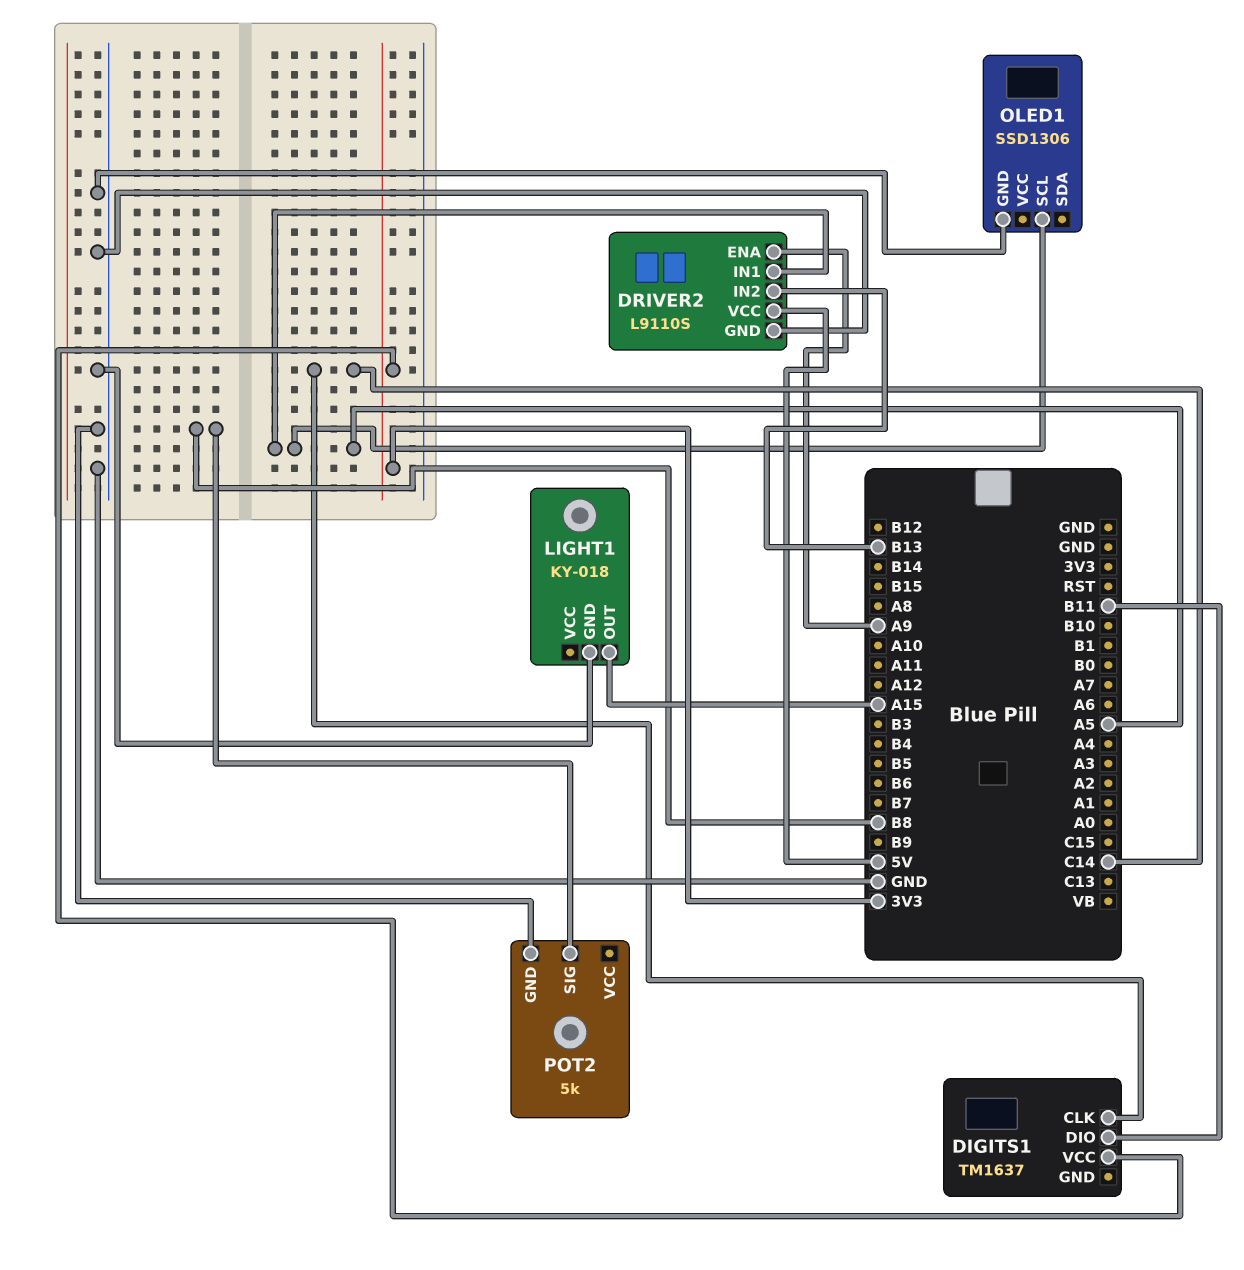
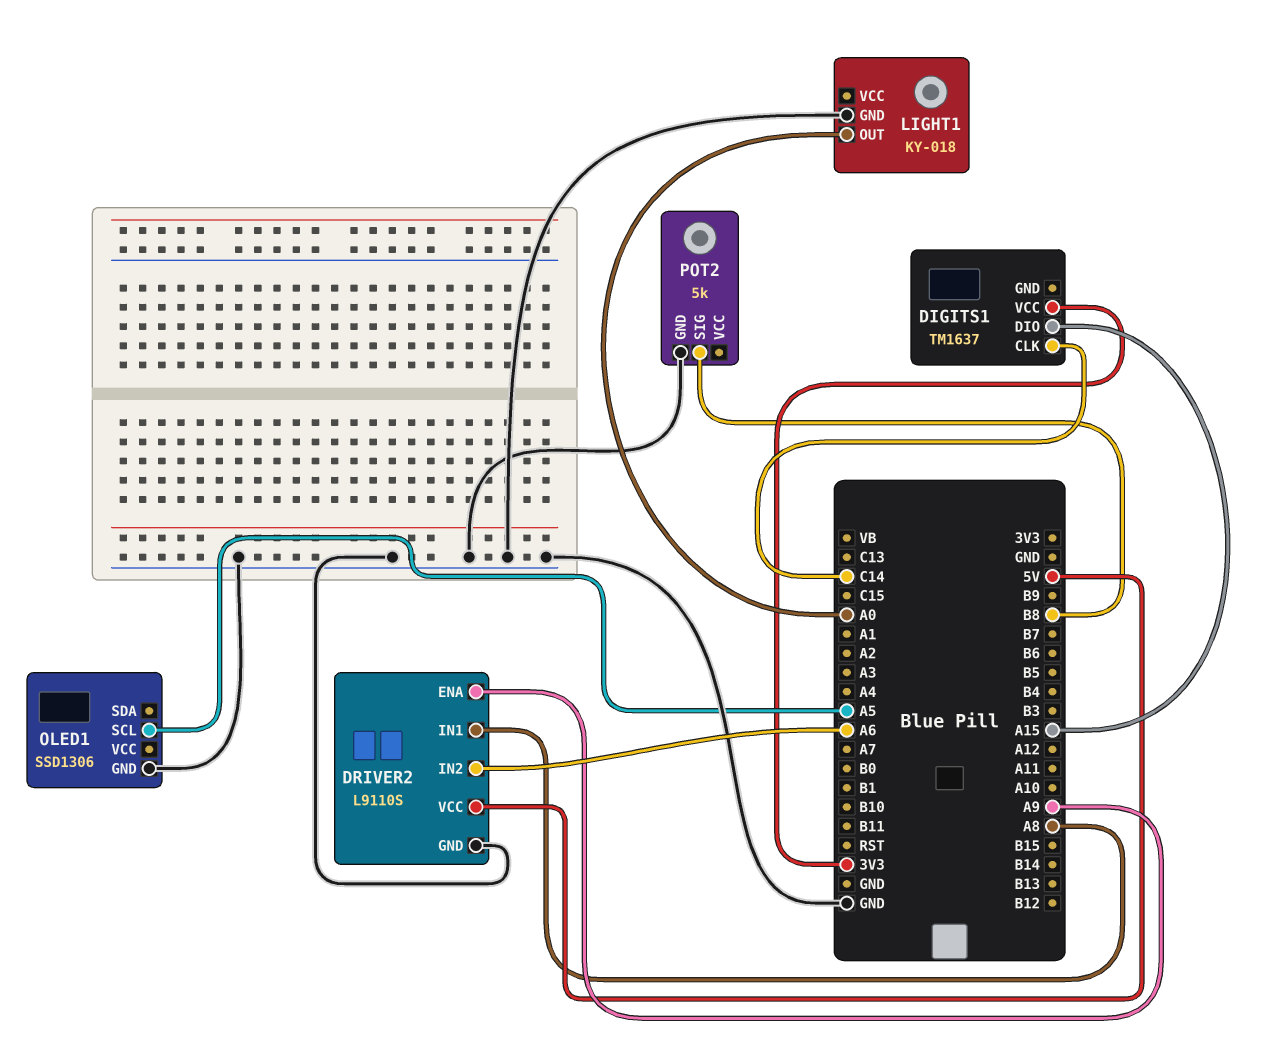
DIGITS1 pin DIO: B11 -> A15
DRIVER2 pin IN1: A5 -> A8
DRIVER2 pin IN2: B13 -> A6
LIGHT1 pin OUT: A15 -> A0

